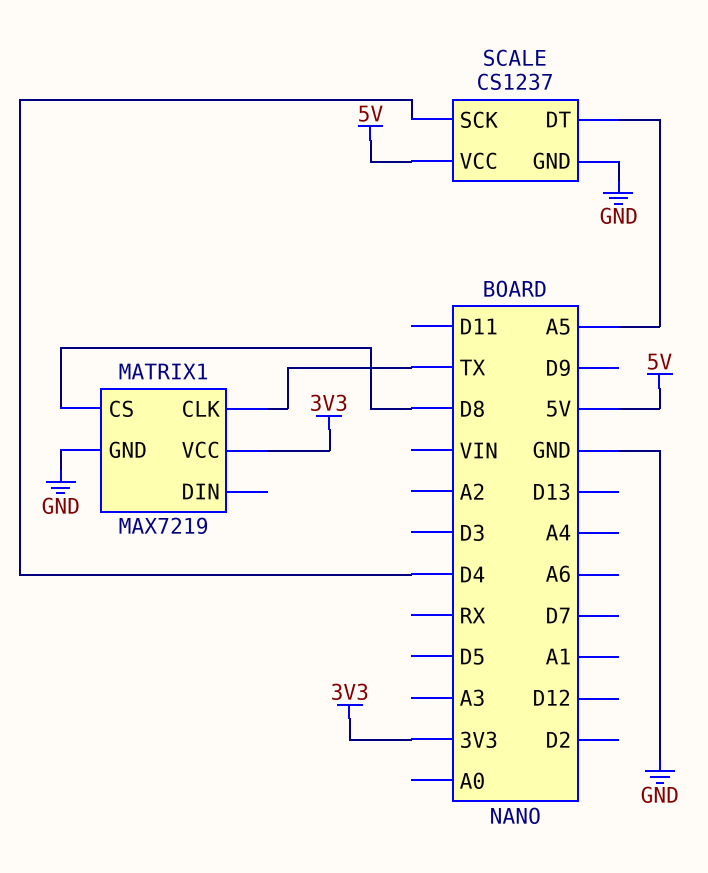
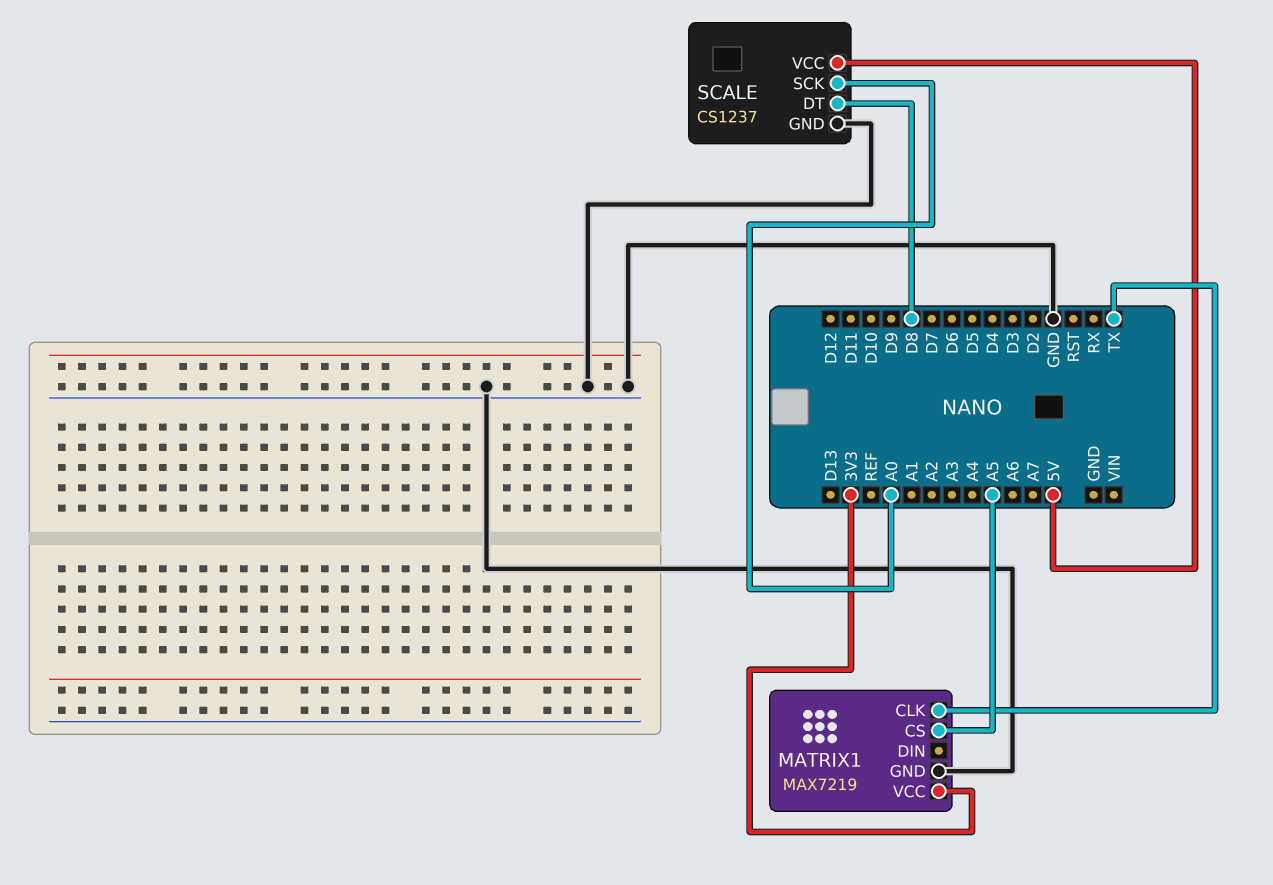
MATRIX1 pin CS: D8 -> A5
SCALE pin DT: A5 -> D8
SCALE pin SCK: D4 -> A0

